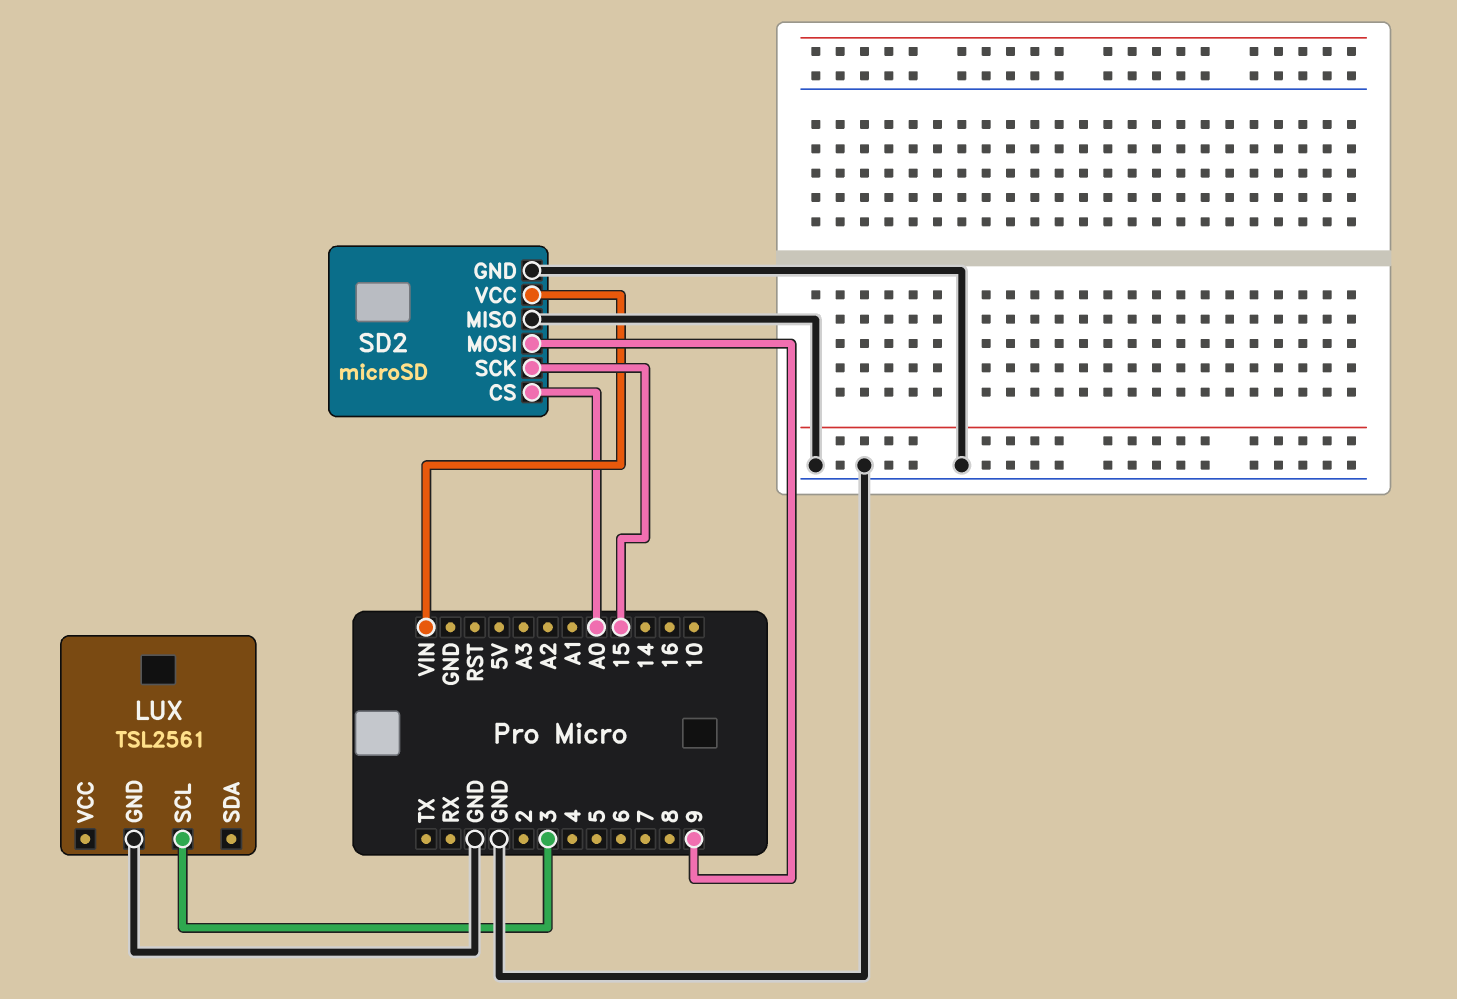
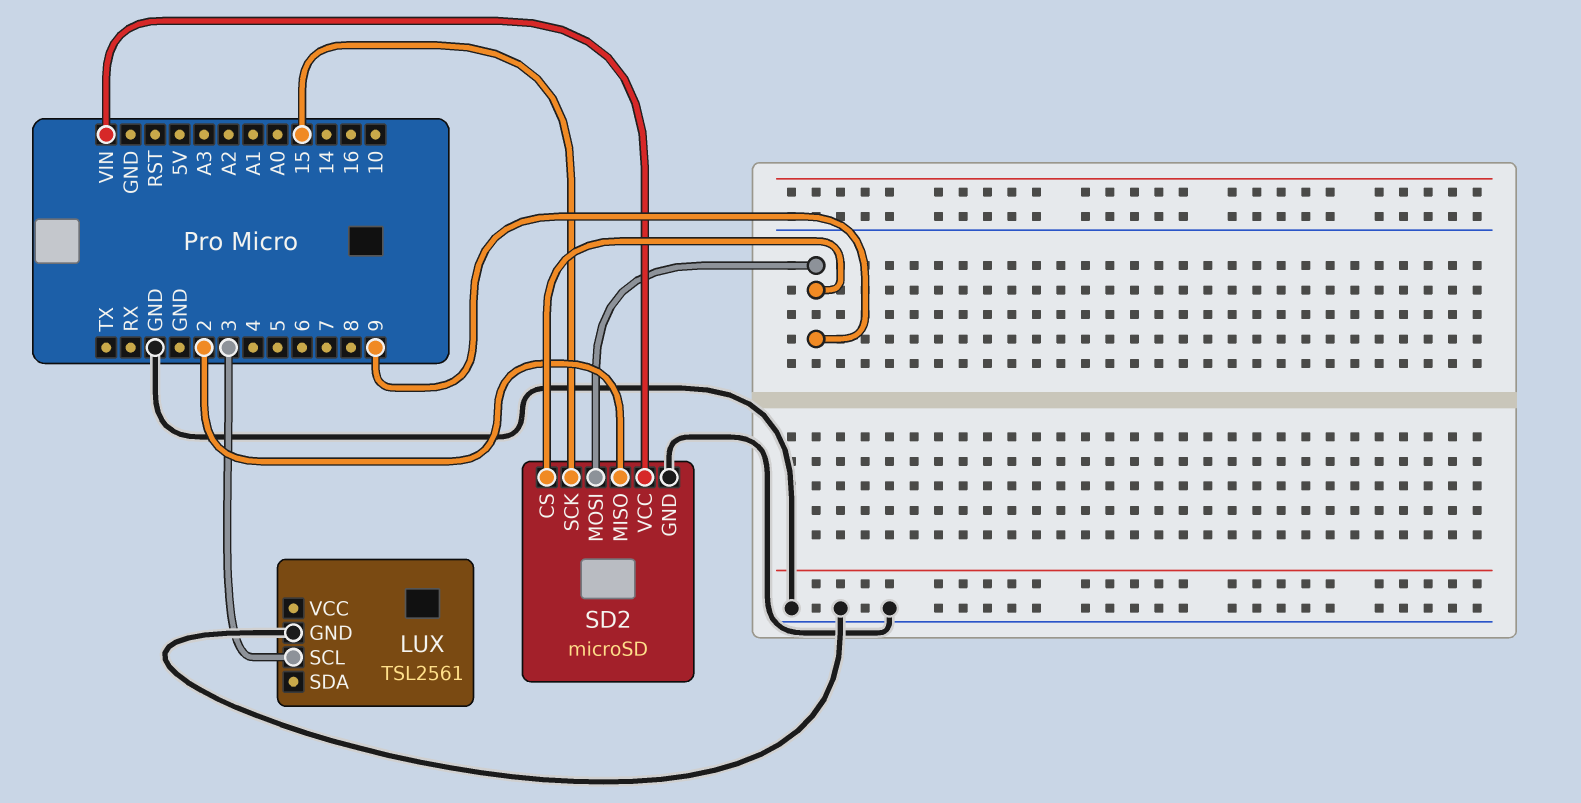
SD2 pin CS: A0 -> 9
SD2 pin MISO: GND -> 2

